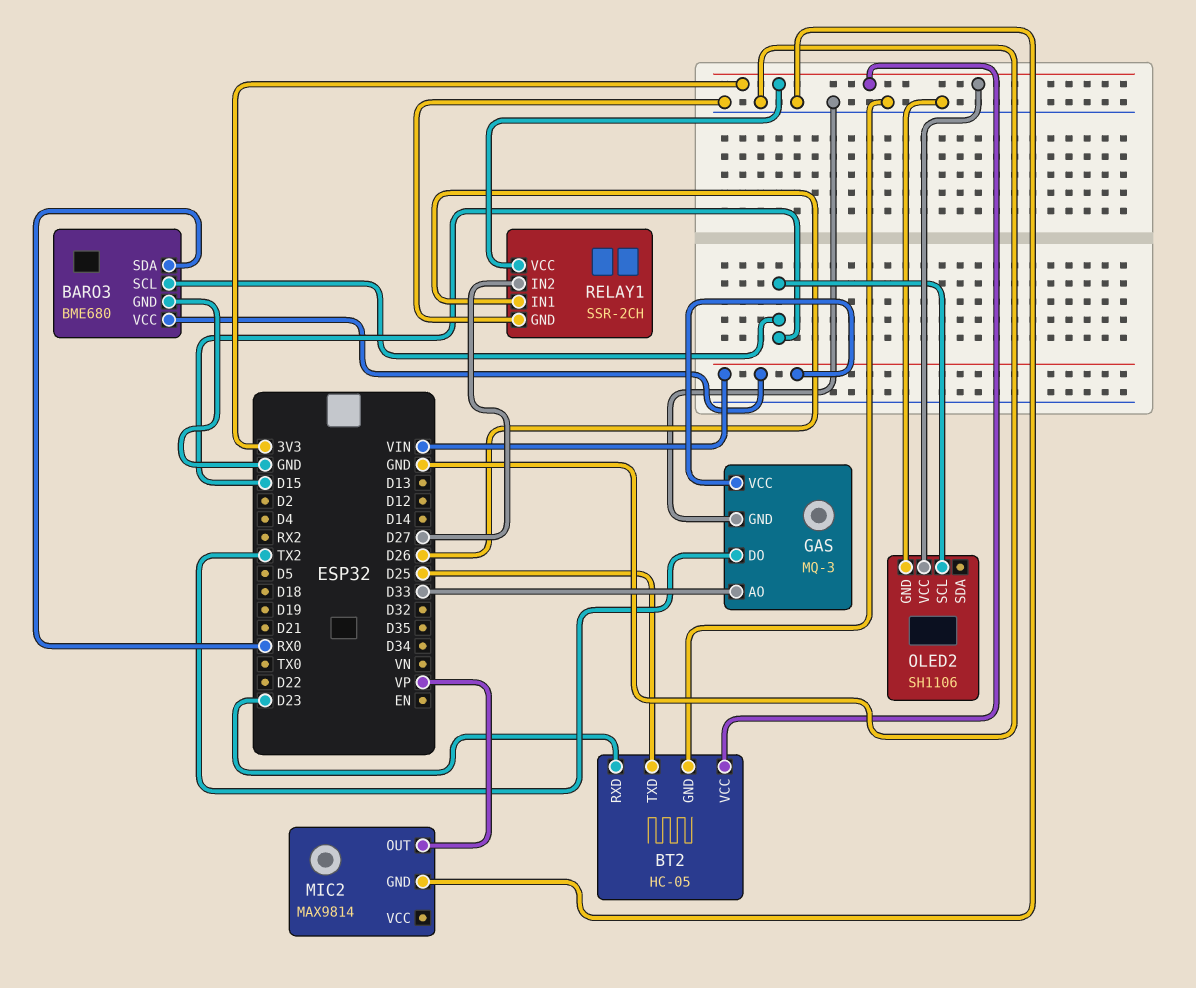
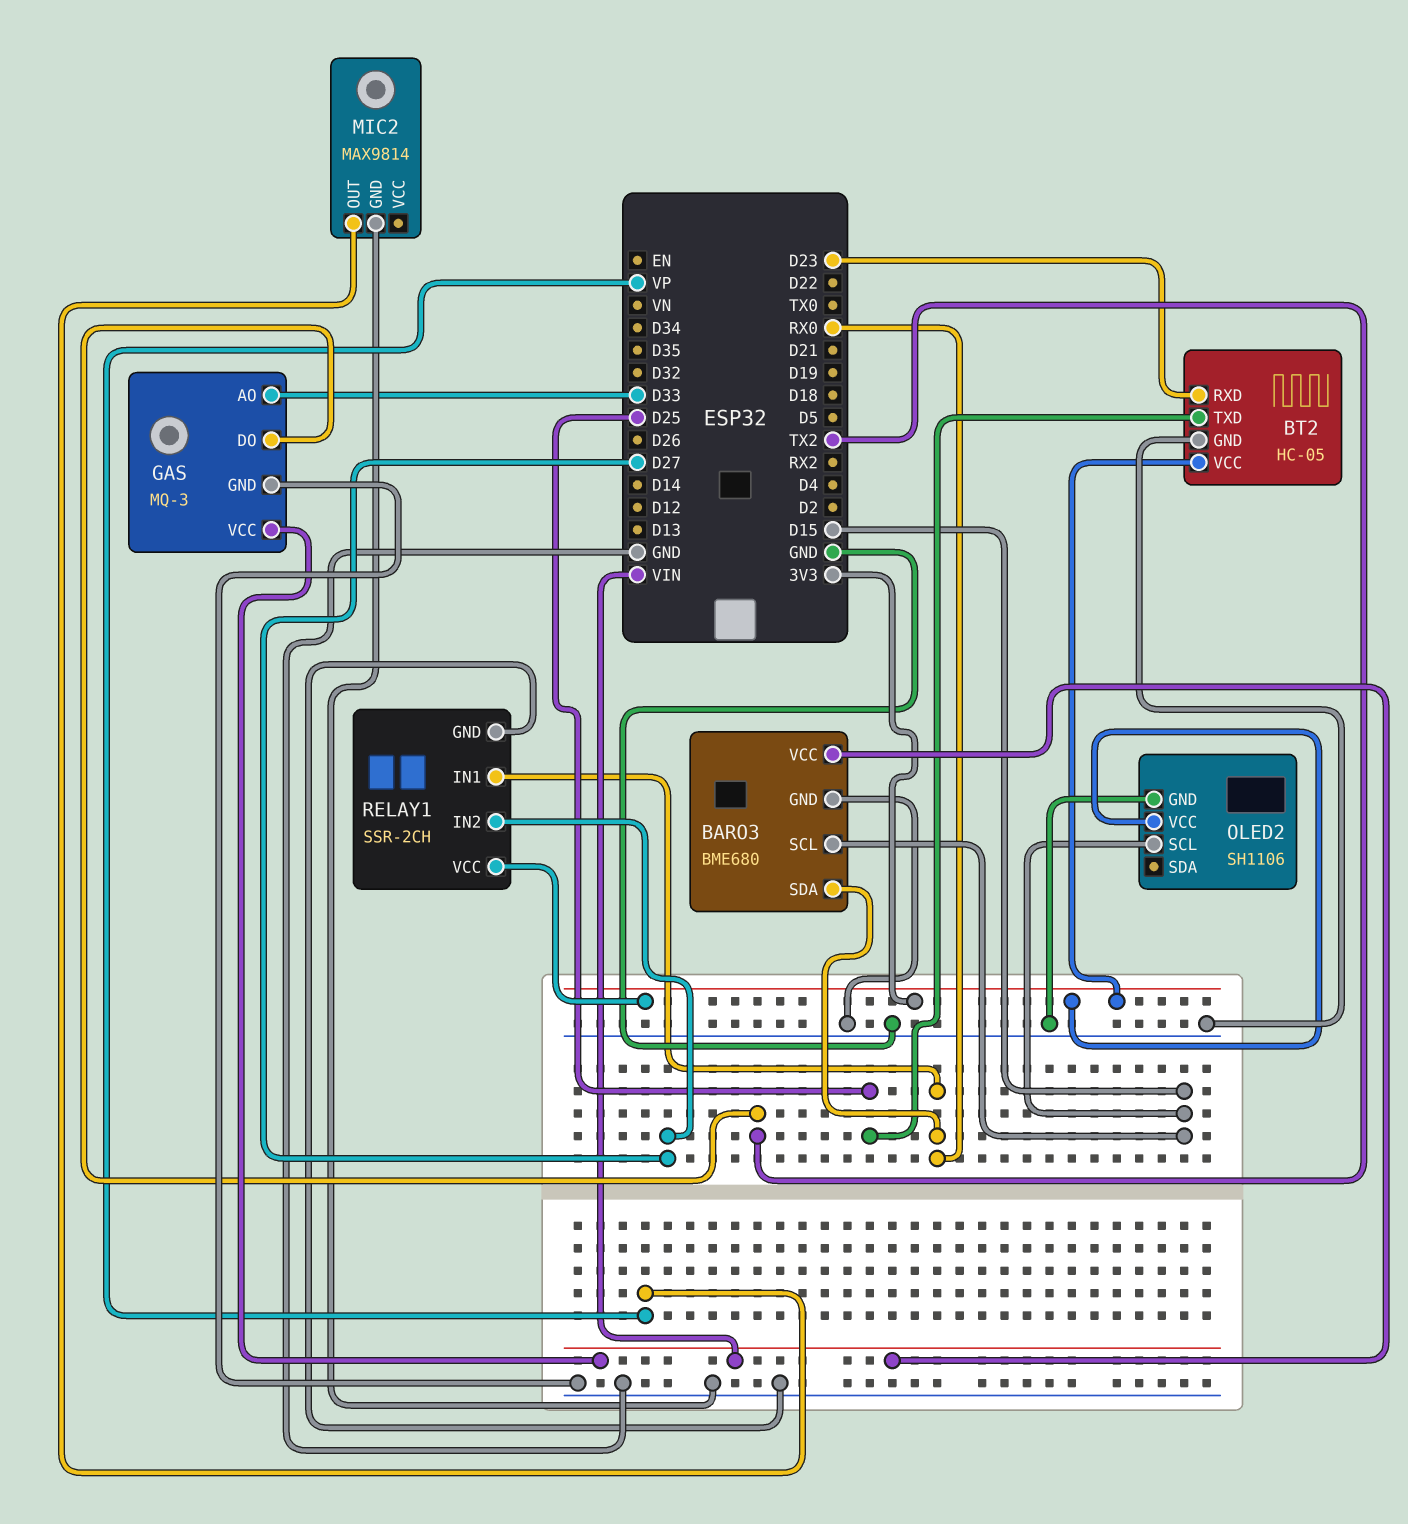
RELAY1 pin IN1: D26 -> RX0

